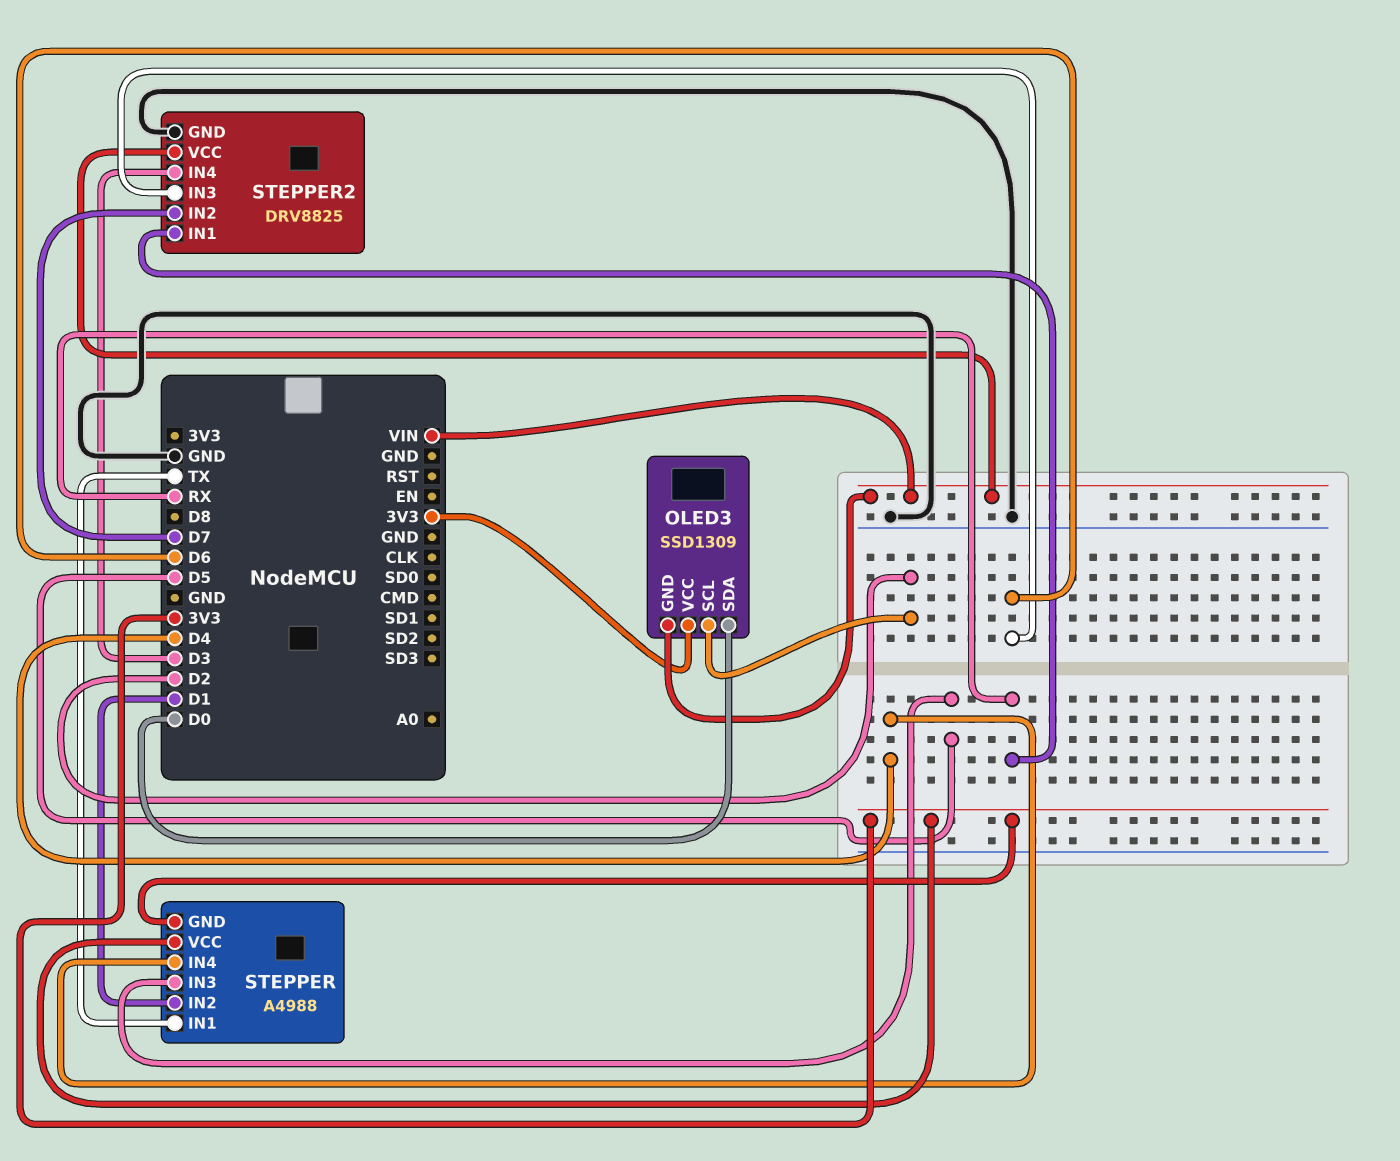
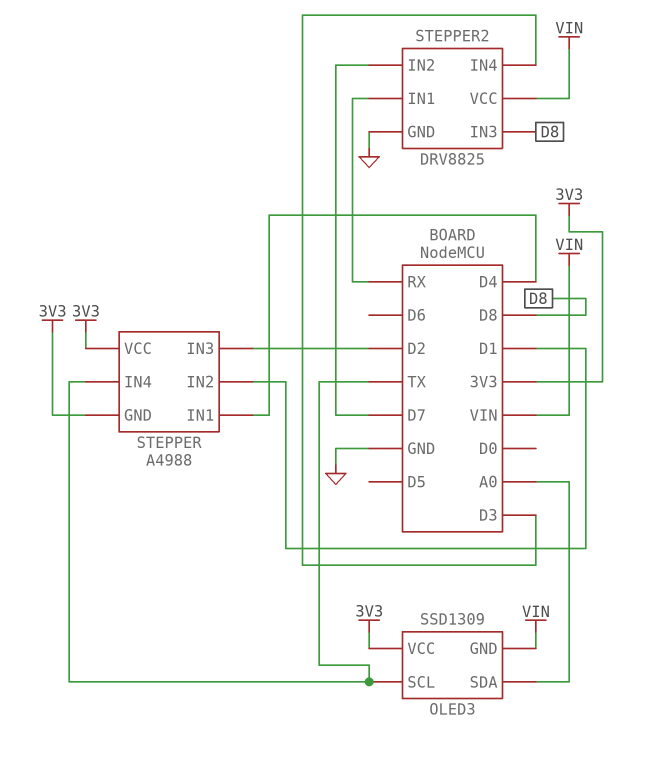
OLED3 pin SCL: D2 -> TX
OLED3 pin SDA: D0 -> A0
STEPPER pin IN1: TX -> D4
STEPPER pin IN3: D5 -> D2
STEPPER pin IN4: D4 -> TX
STEPPER2 pin IN3: D6 -> D8

